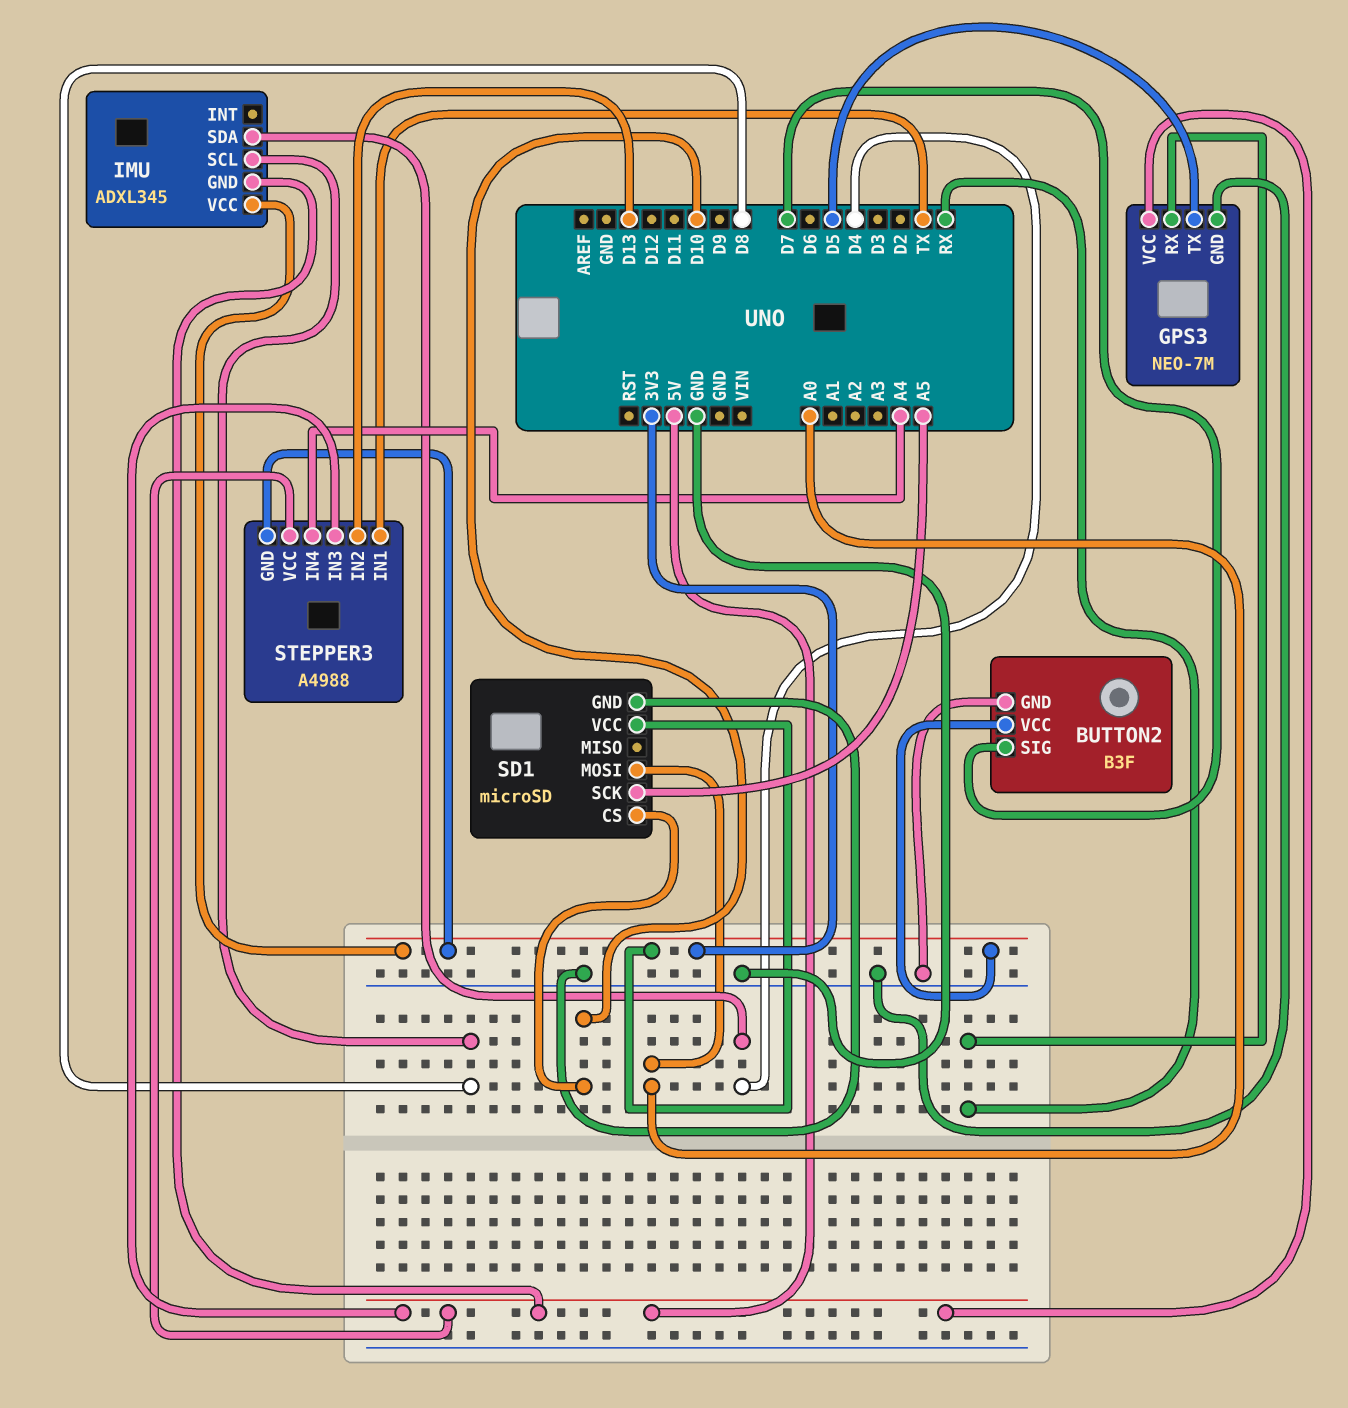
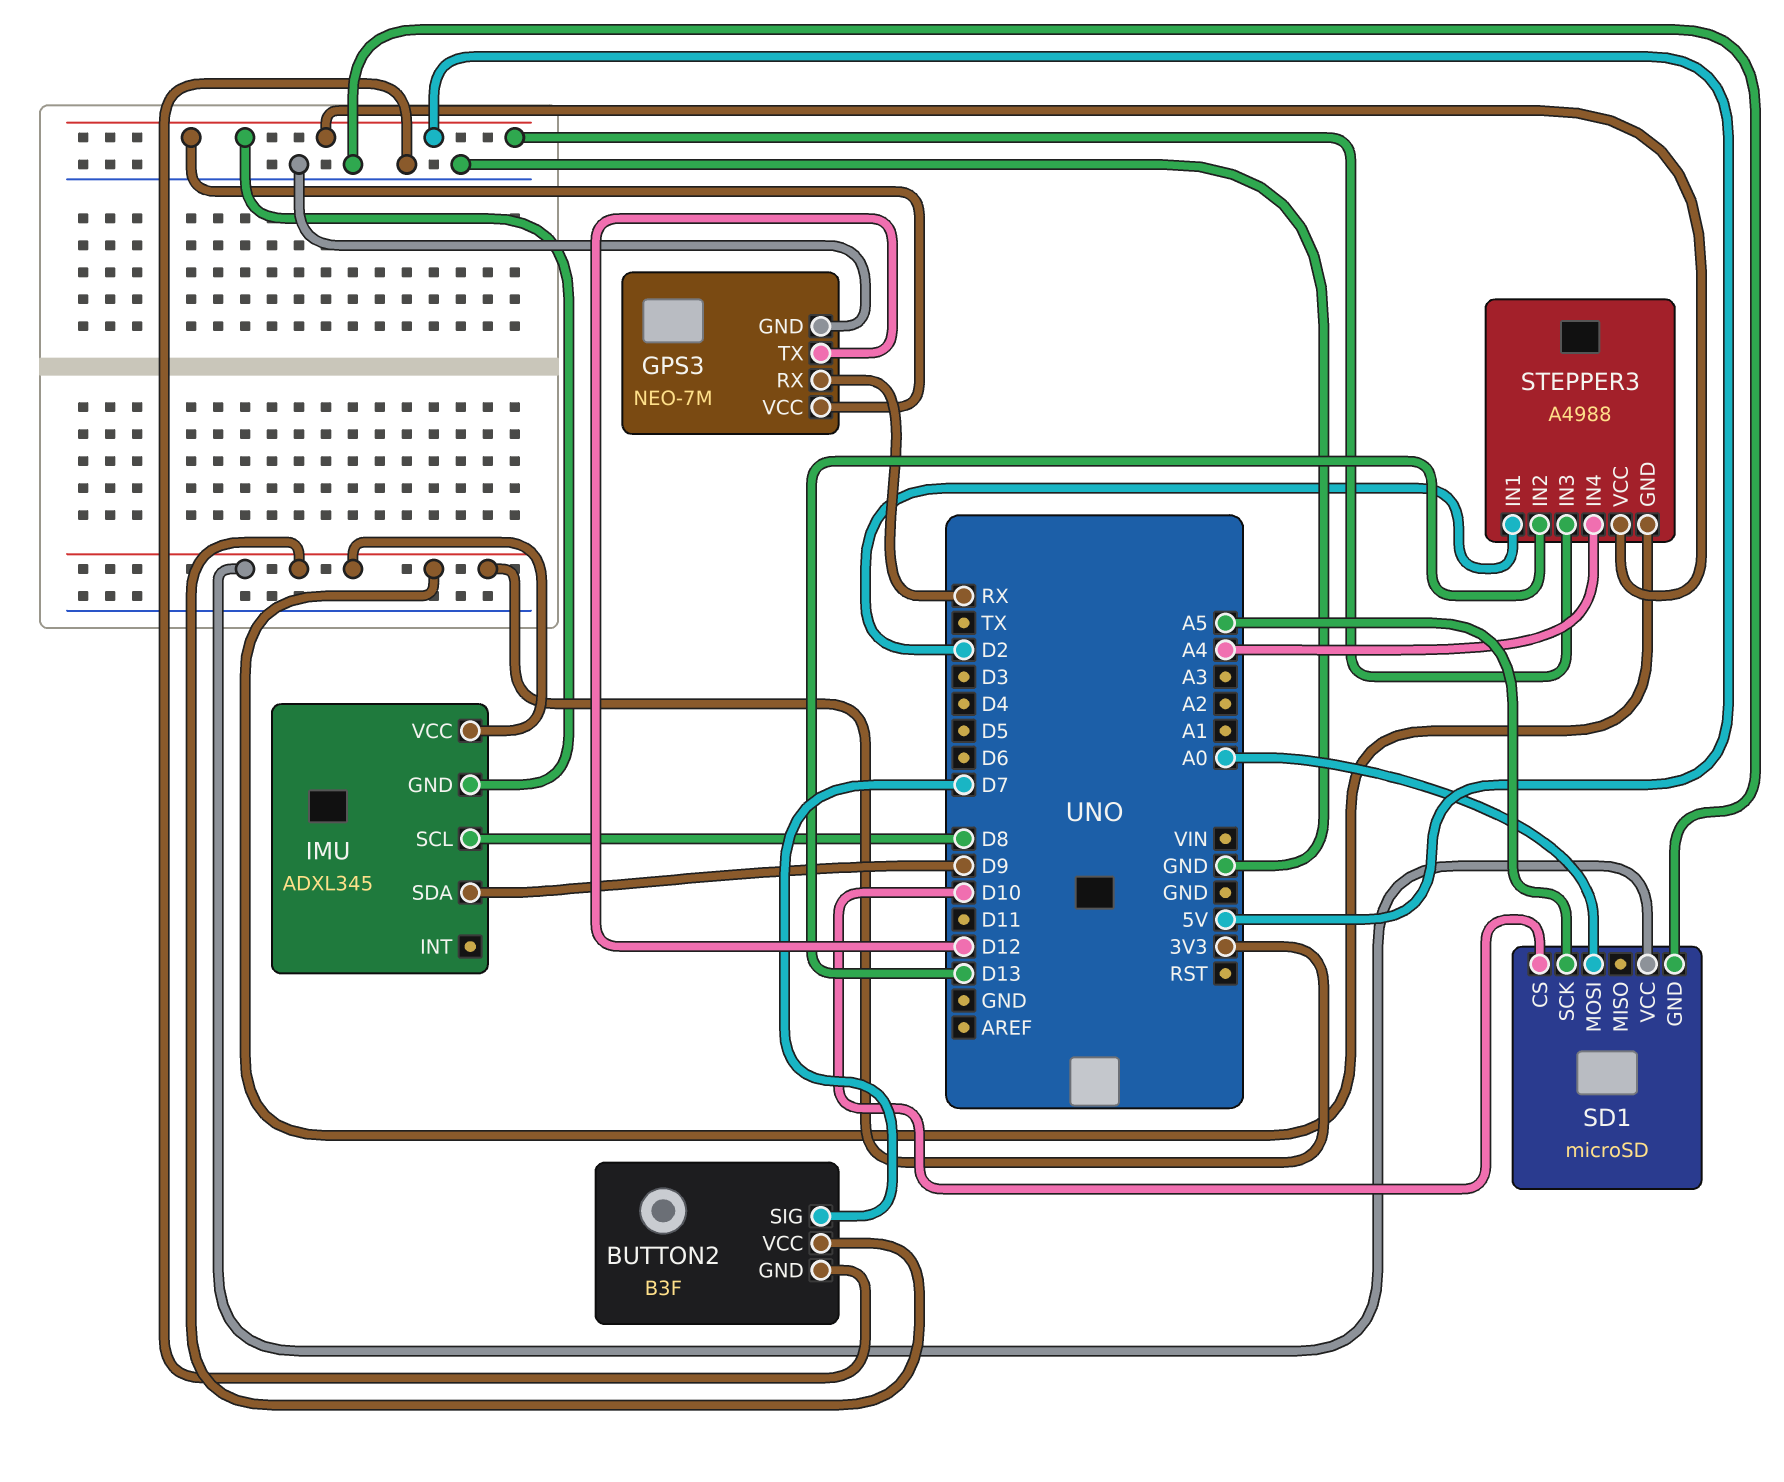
GPS3 pin TX: D5 -> D12
IMU pin SDA: D4 -> D9
STEPPER3 pin IN1: TX -> D2

